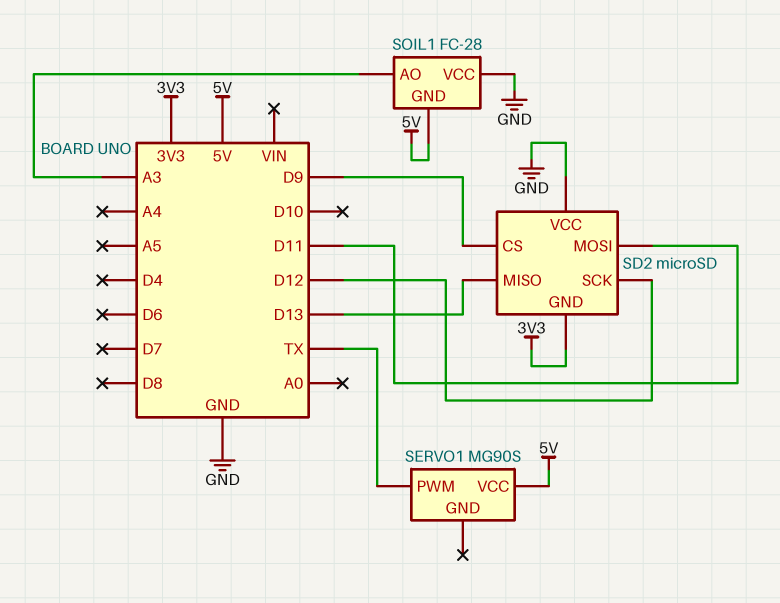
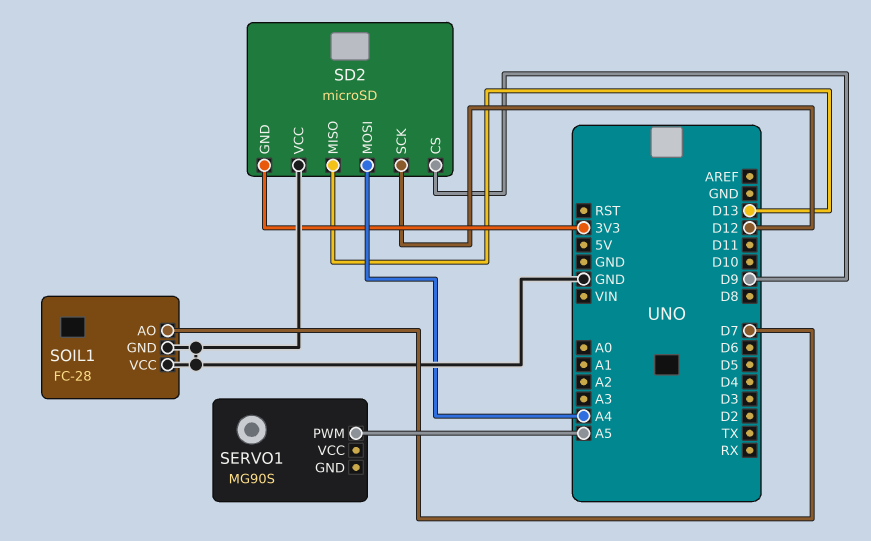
SD2 pin MOSI: D11 -> A4
SERVO1 pin PWM: TX -> A5
SERVO1 pin VCC: 5V -> none
SOIL1 pin AO: A3 -> D7
SOIL1 pin GND: 5V -> GND

